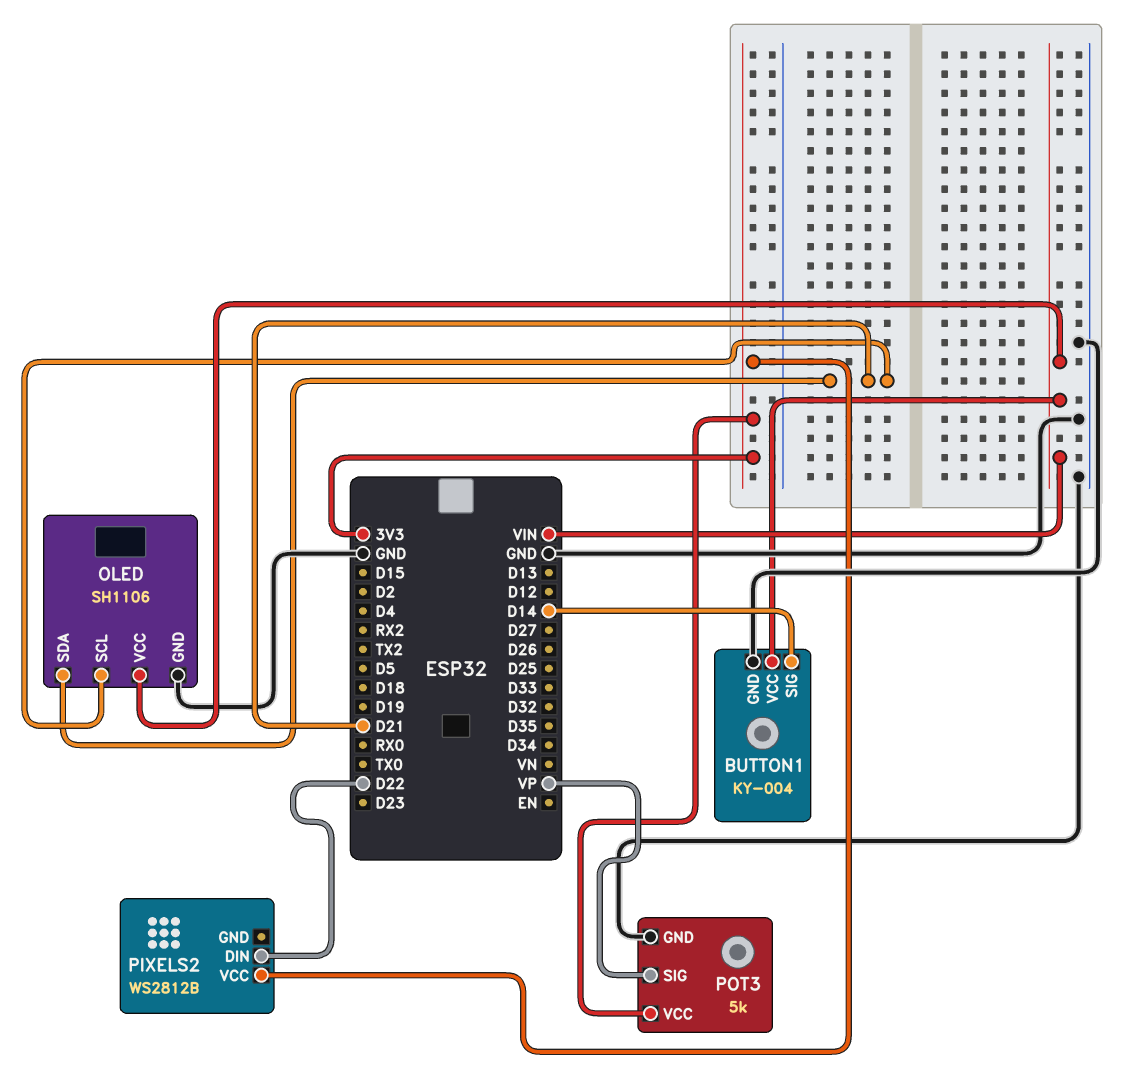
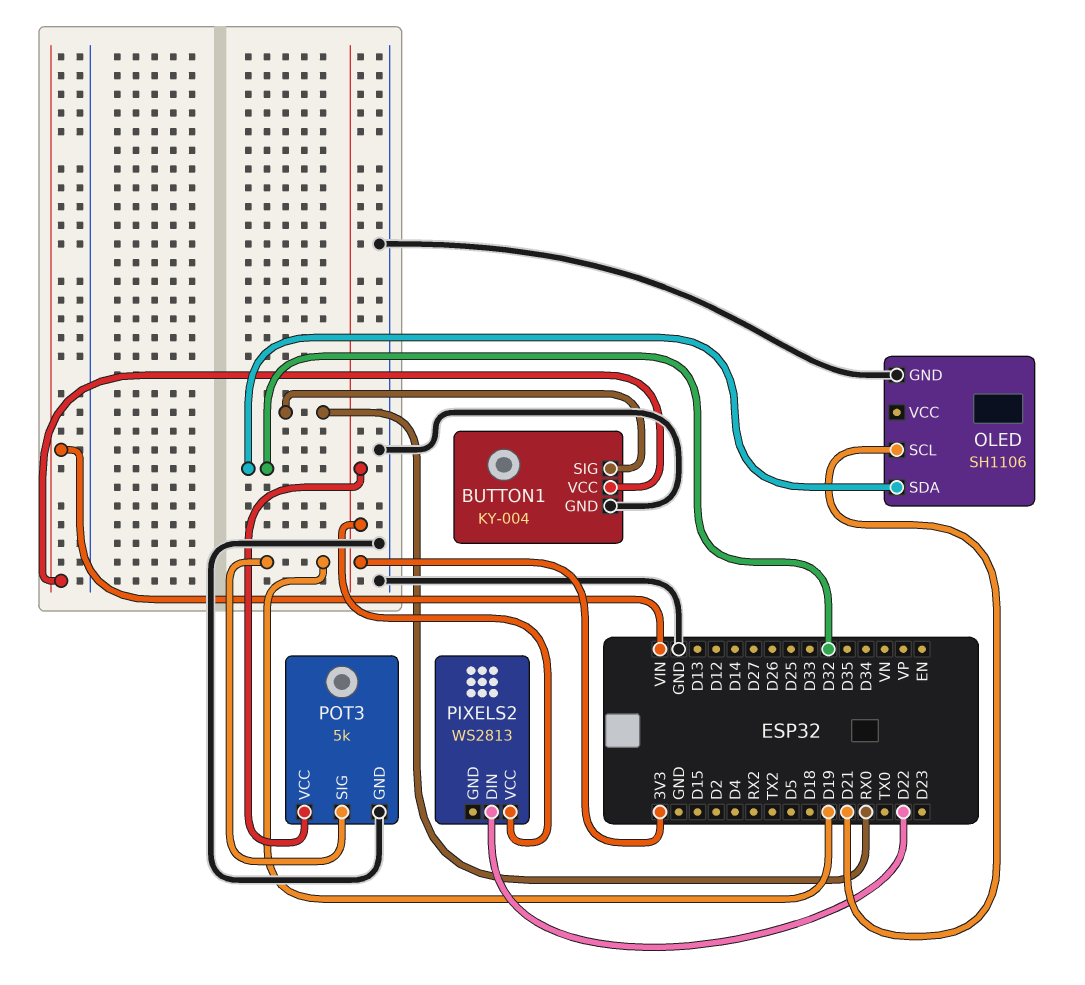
BUTTON1 pin SIG: D14 -> RX0
OLED pin SDA: D21 -> D32
OLED pin VCC: VIN -> none
PIXELS2: WS2812B -> WS2813
POT3 pin SIG: VP -> D19

